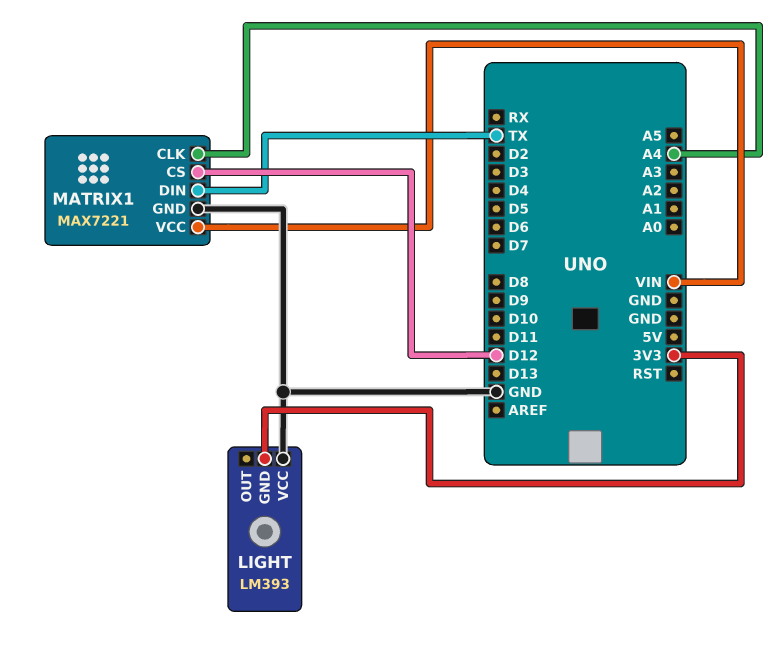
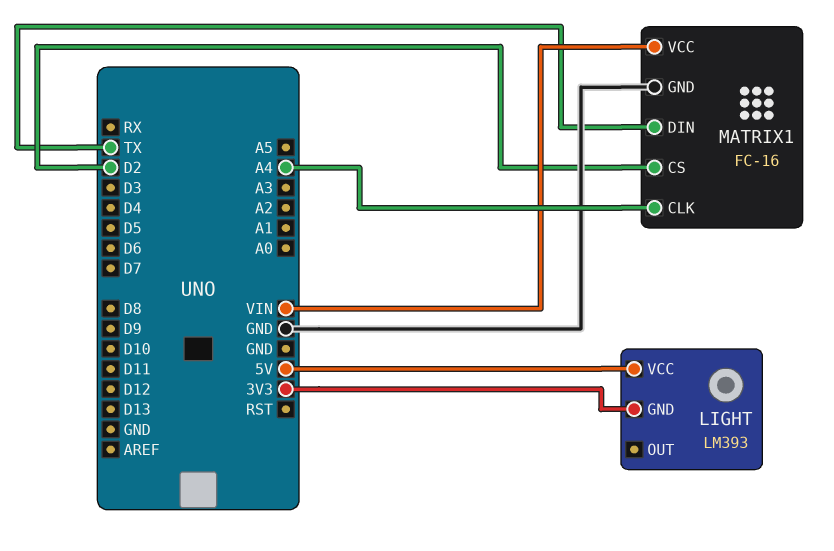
LIGHT pin VCC: GND -> 5V
MATRIX1: MAX7221 -> FC-16
MATRIX1 pin CS: D12 -> D2

